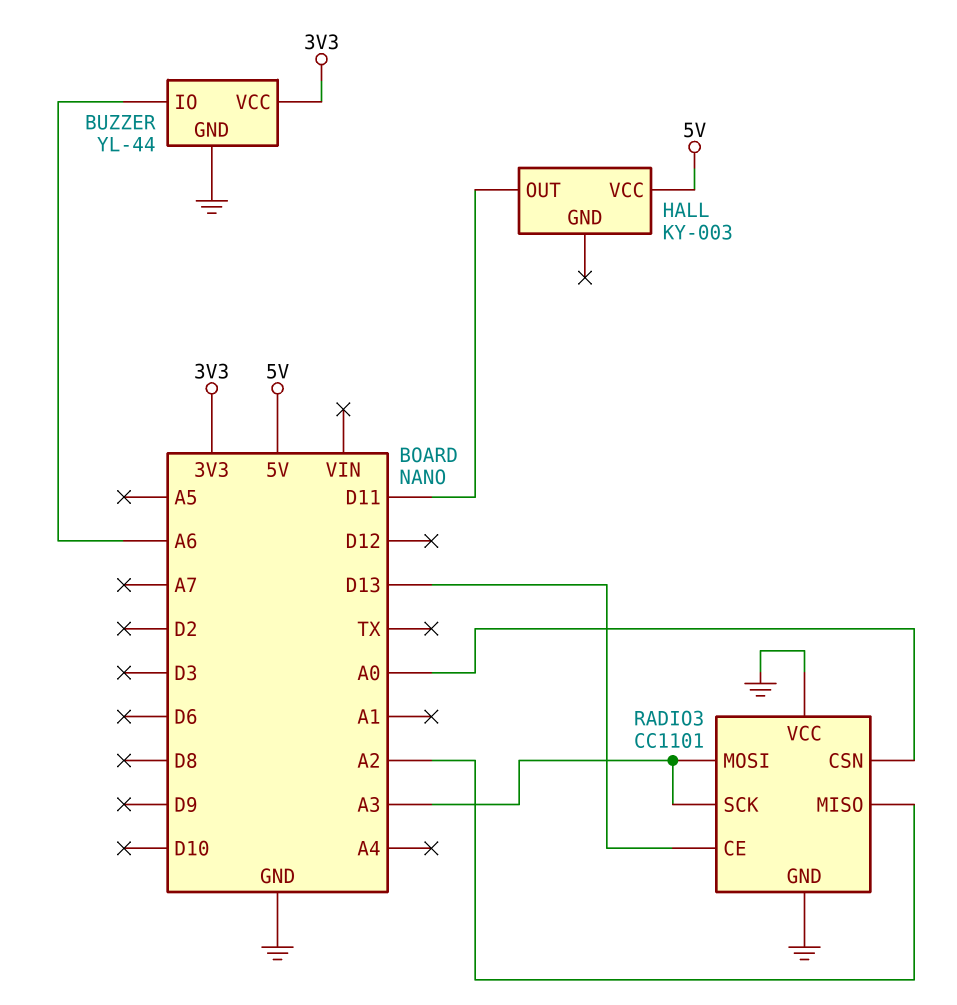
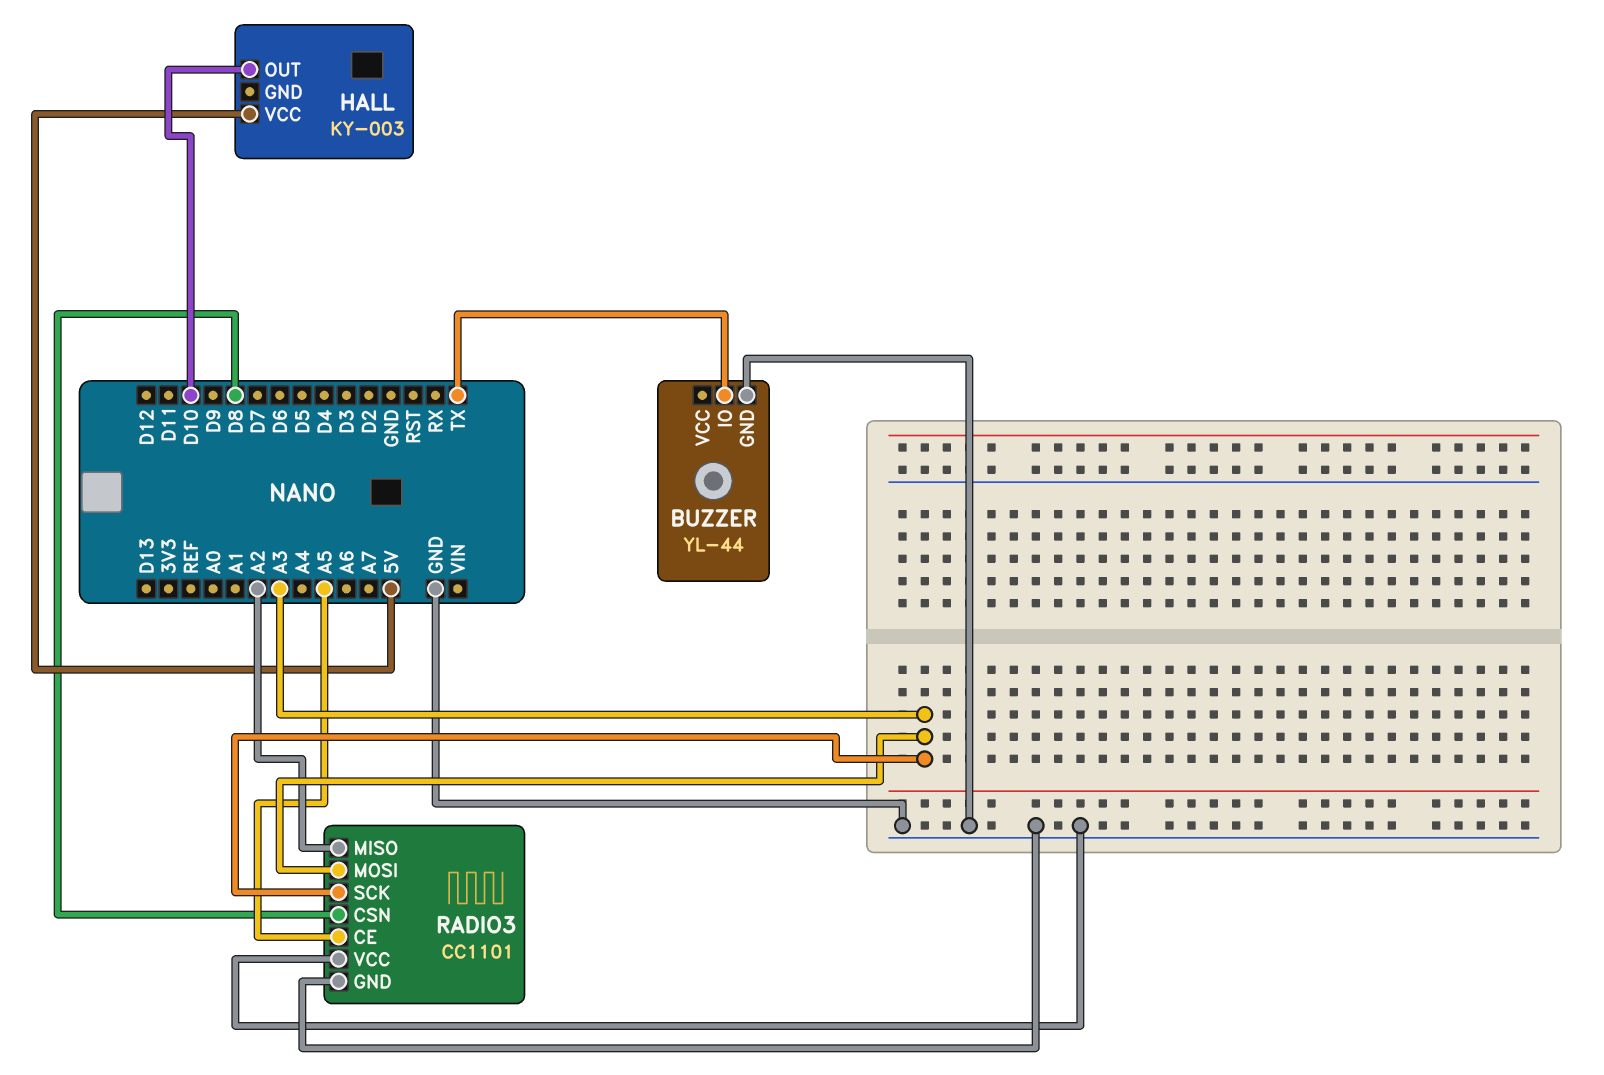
BUZZER pin IO: A6 -> TX
BUZZER pin VCC: 3V3 -> none
HALL pin OUT: D11 -> D10
RADIO3 pin CE: D13 -> A5
RADIO3 pin CSN: A0 -> D8

